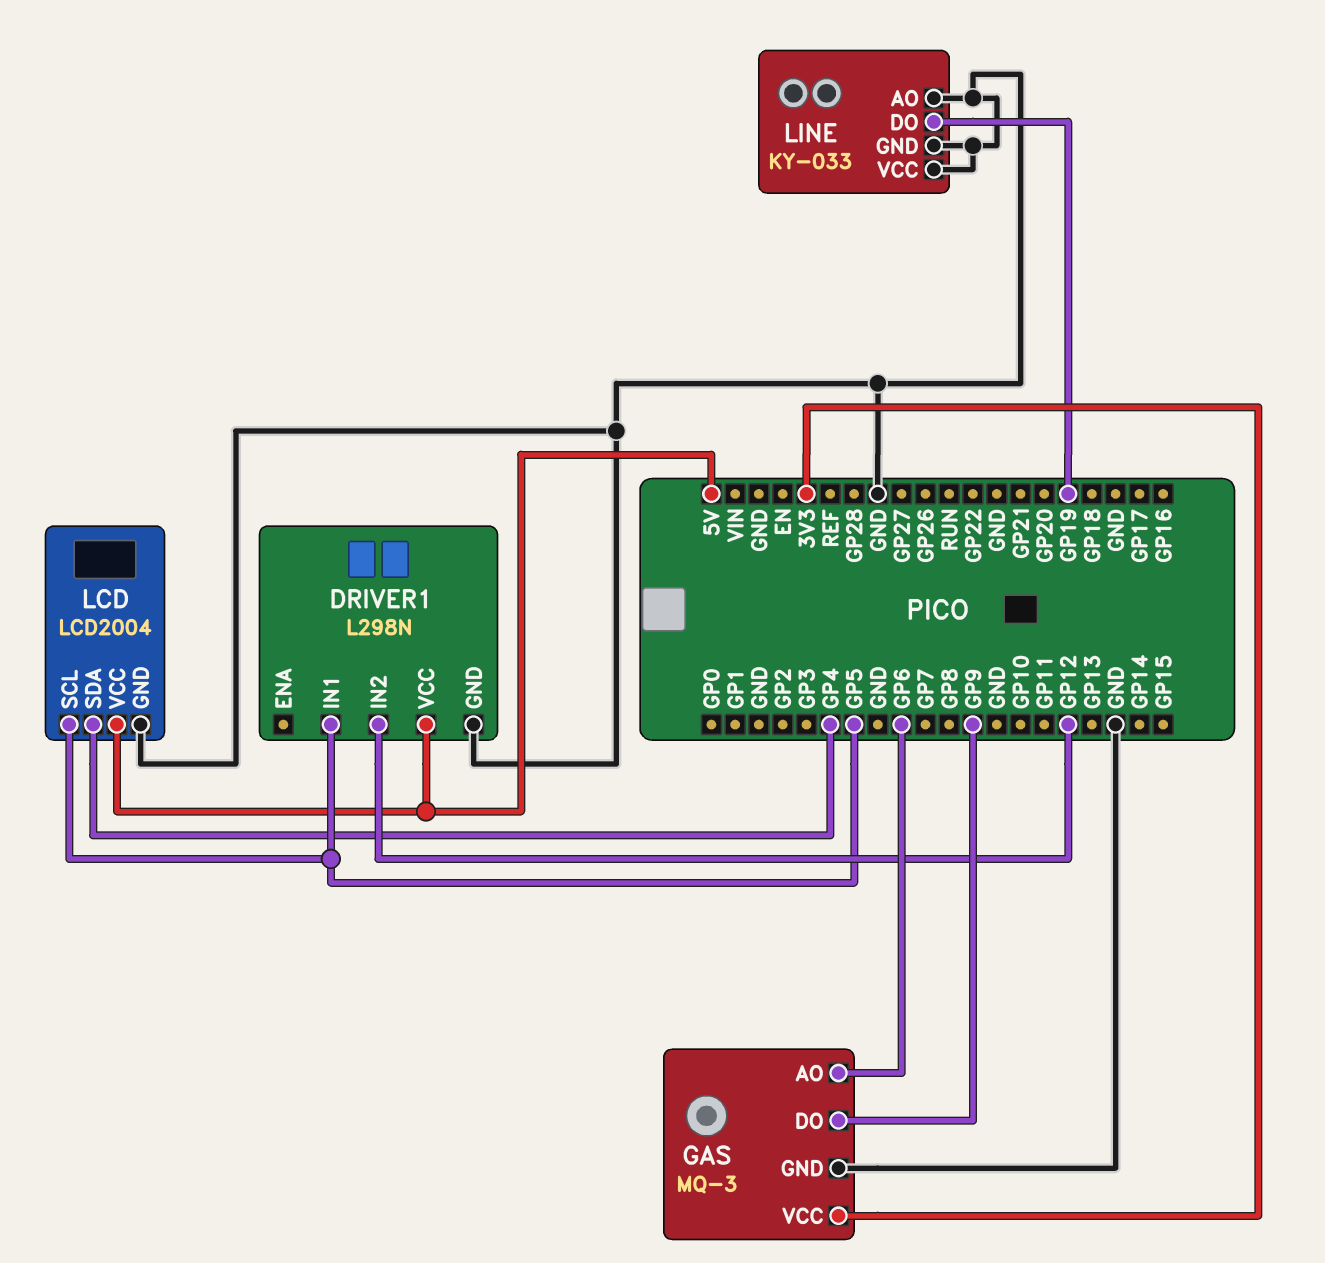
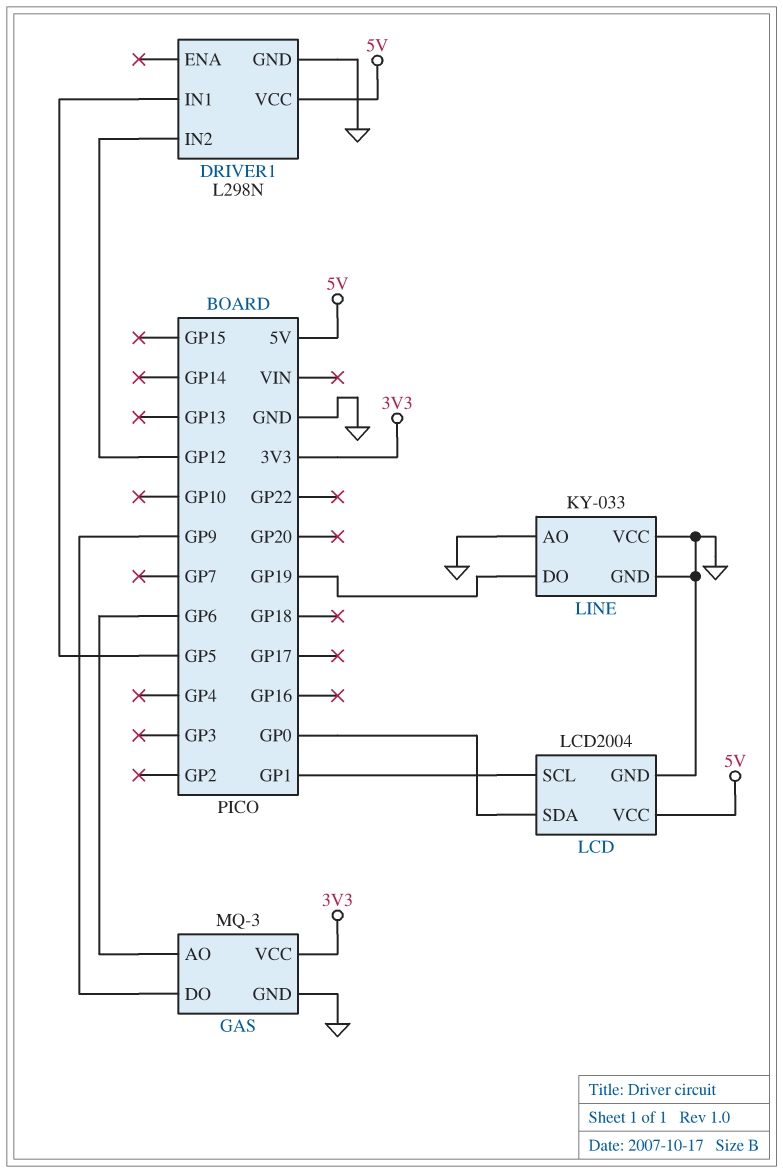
LCD pin SCL: GP5 -> GP1
LCD pin SDA: GP4 -> GP0

